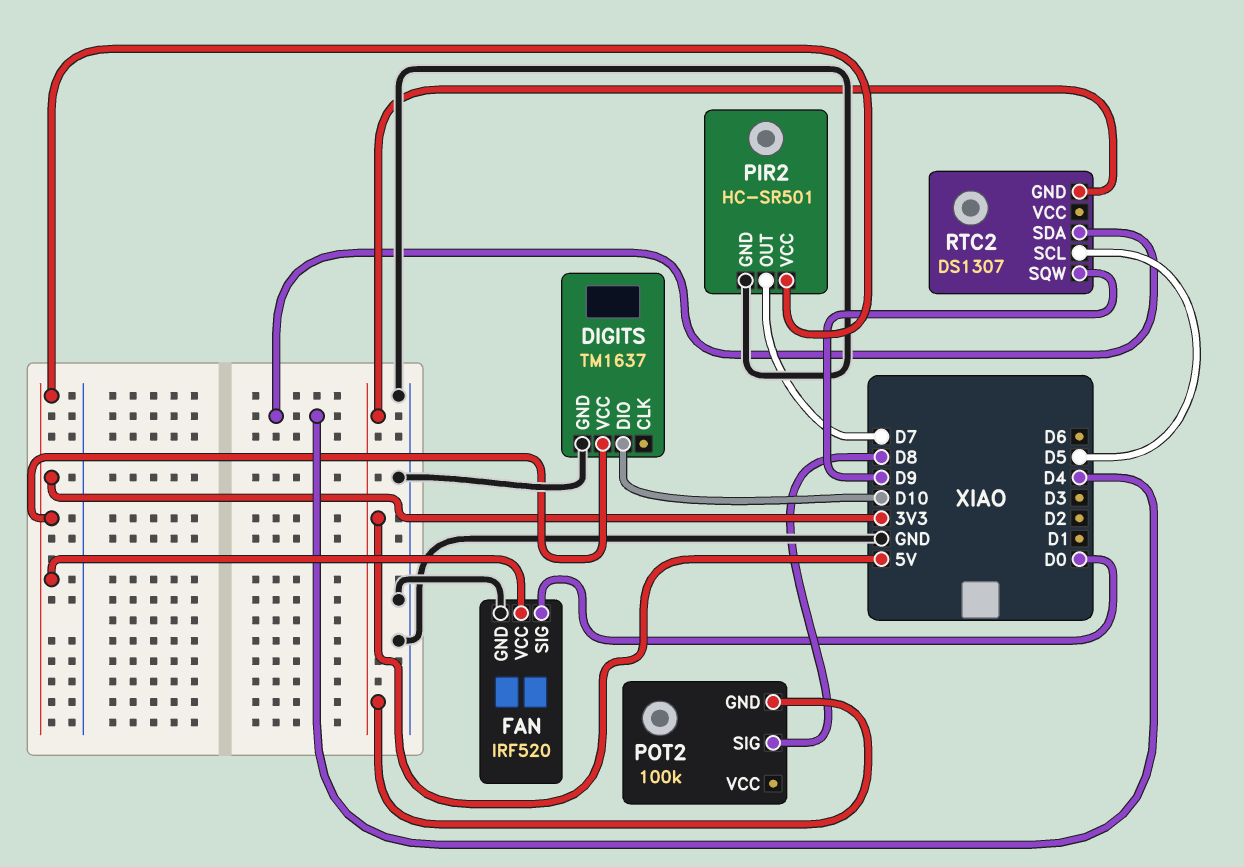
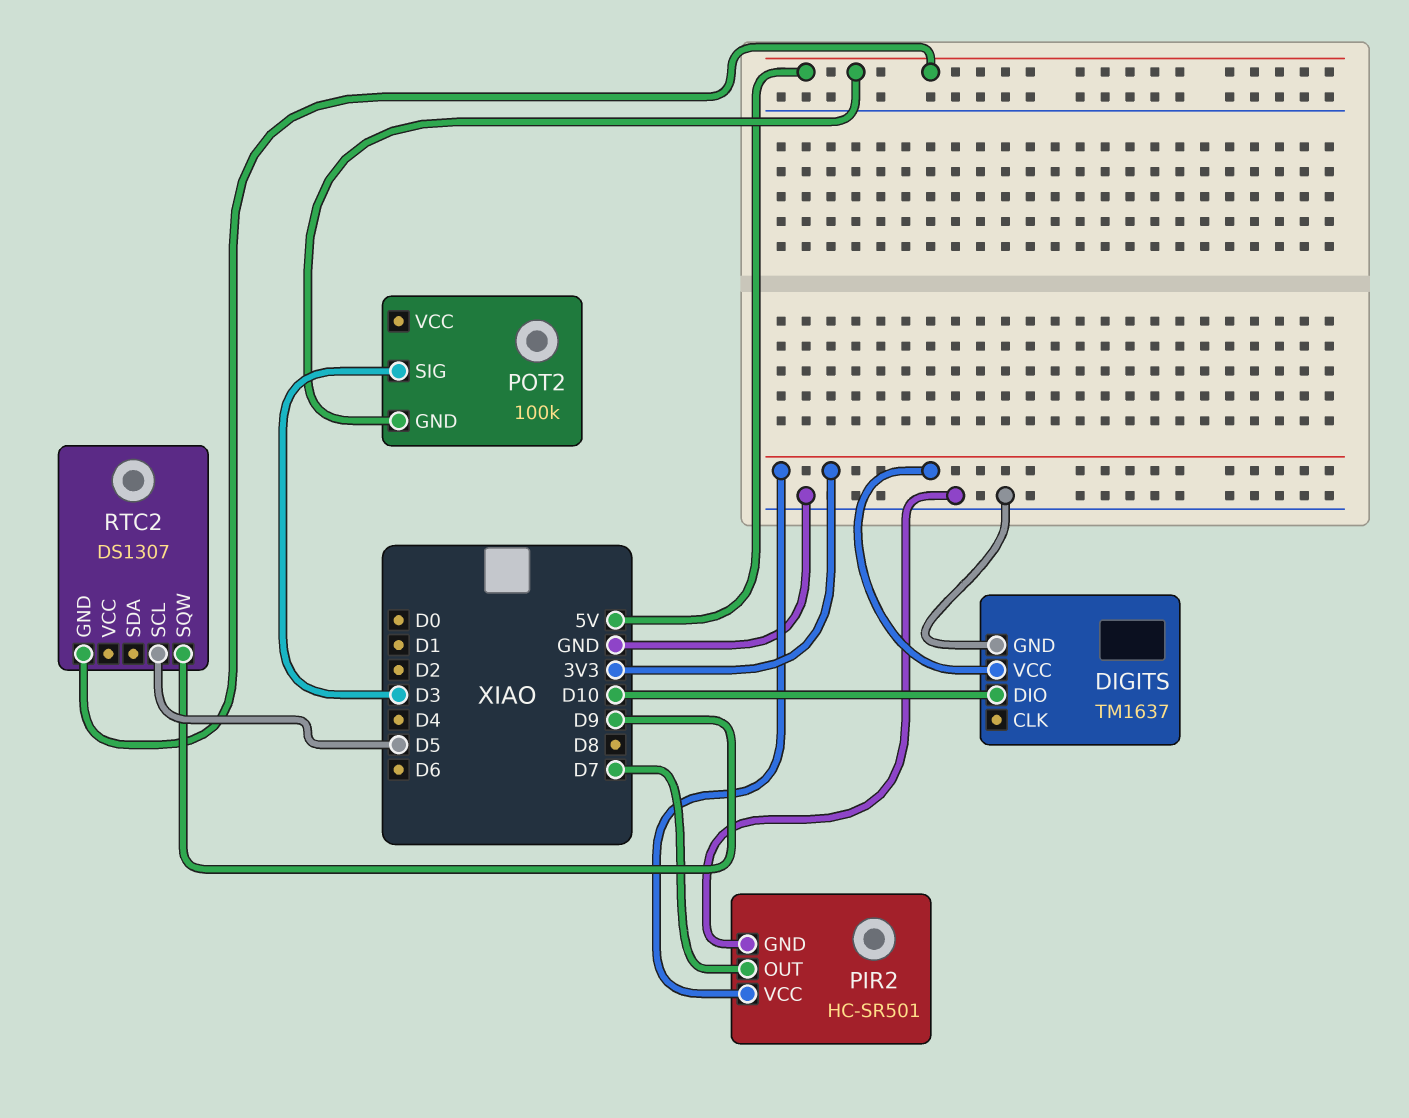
FAN: IRF520 -> none
FAN pin GND: GND -> none
FAN pin SIG: D0 -> none
FAN pin VCC: 3V3 -> none
POT2 pin SIG: D8 -> D3
RTC2 pin SDA: D4 -> none

